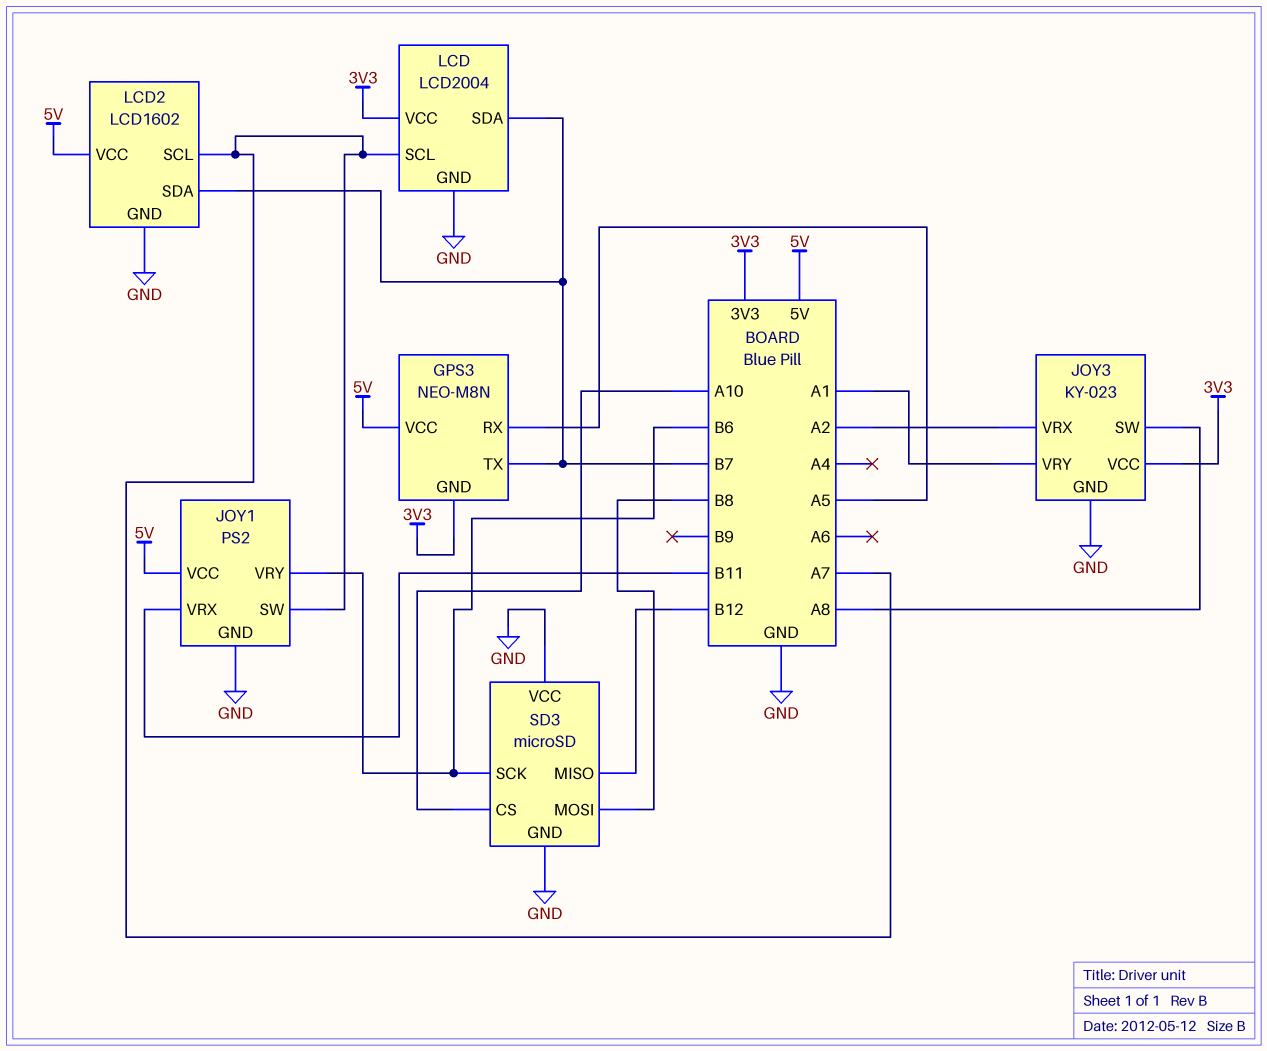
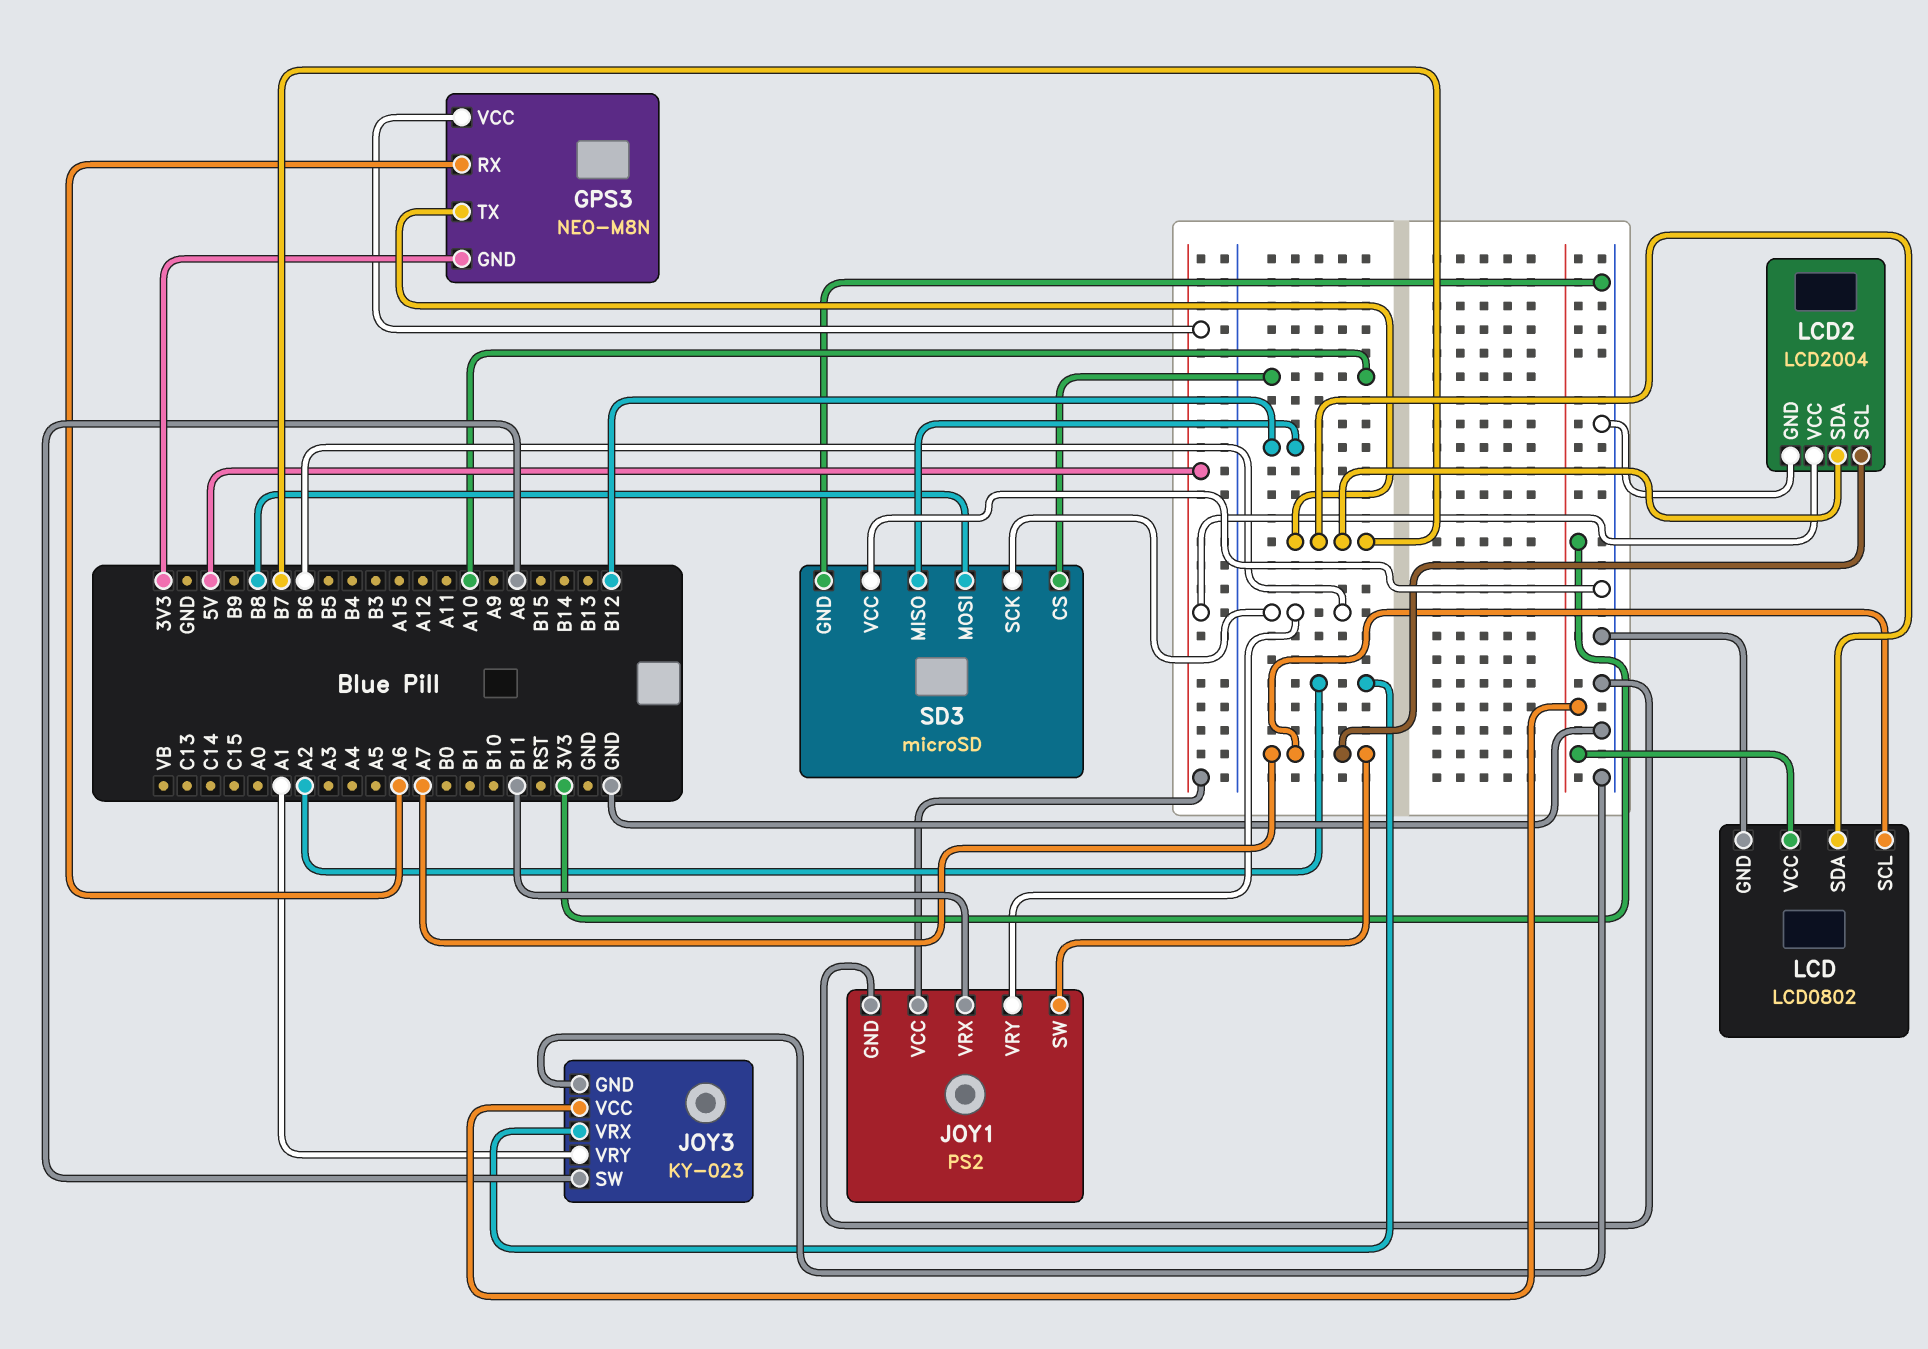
GPS3 pin RX: A5 -> A6
LCD: LCD2004 -> LCD0802
LCD2: LCD1602 -> LCD2004

